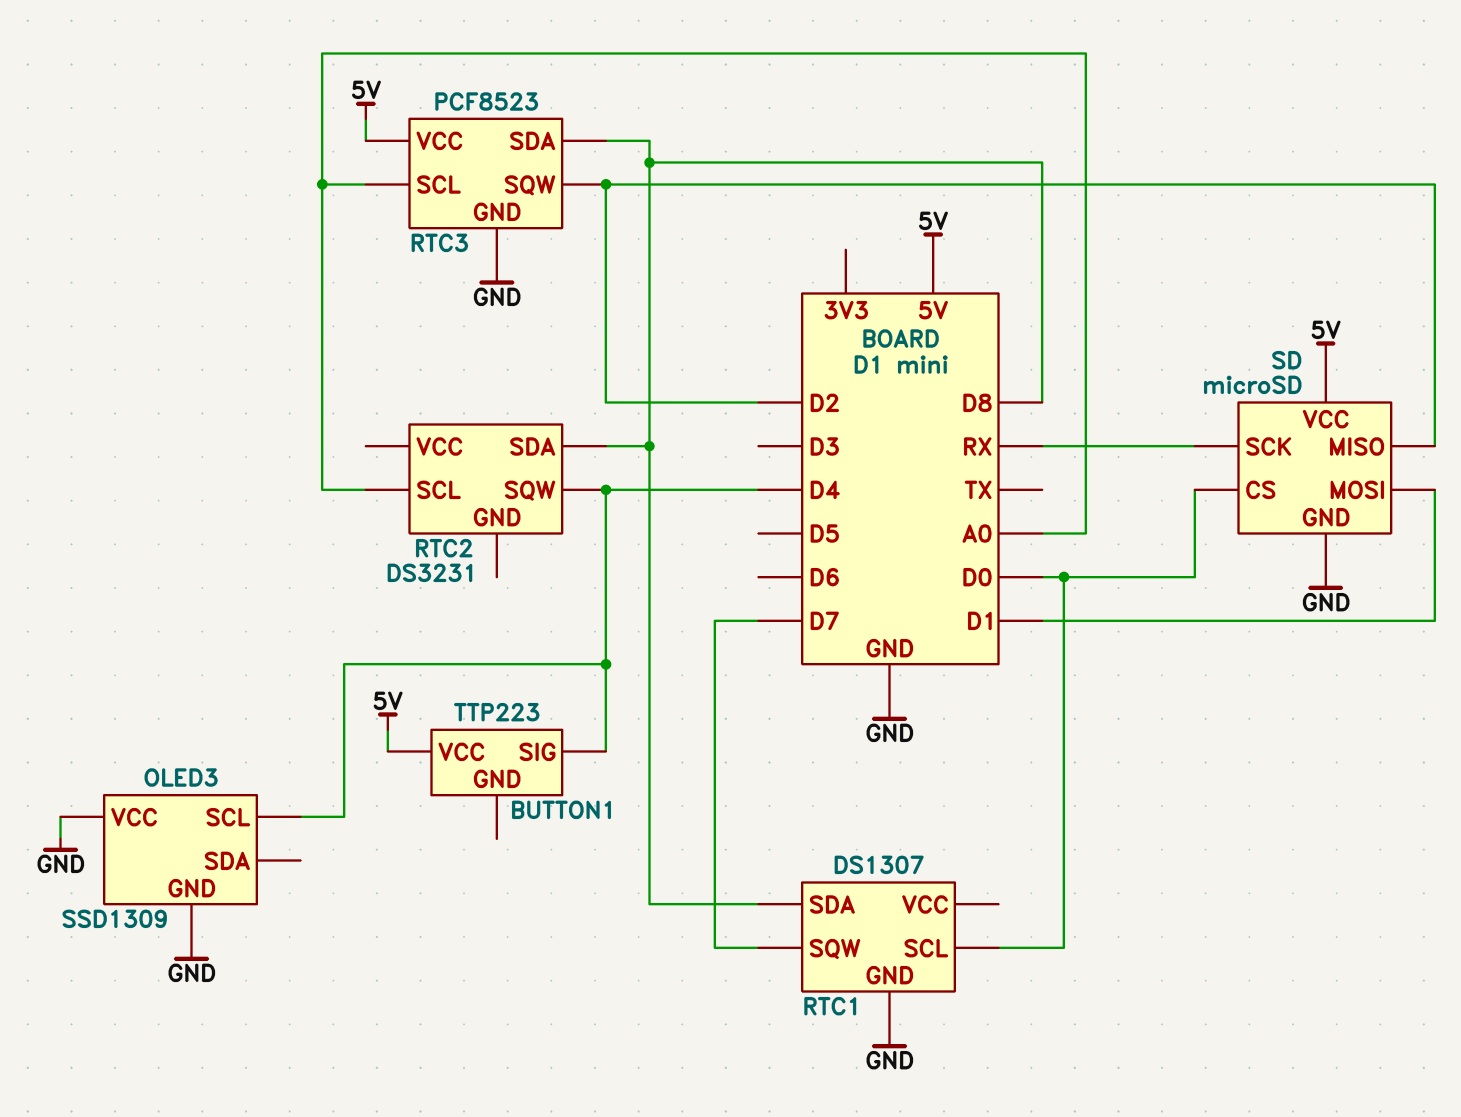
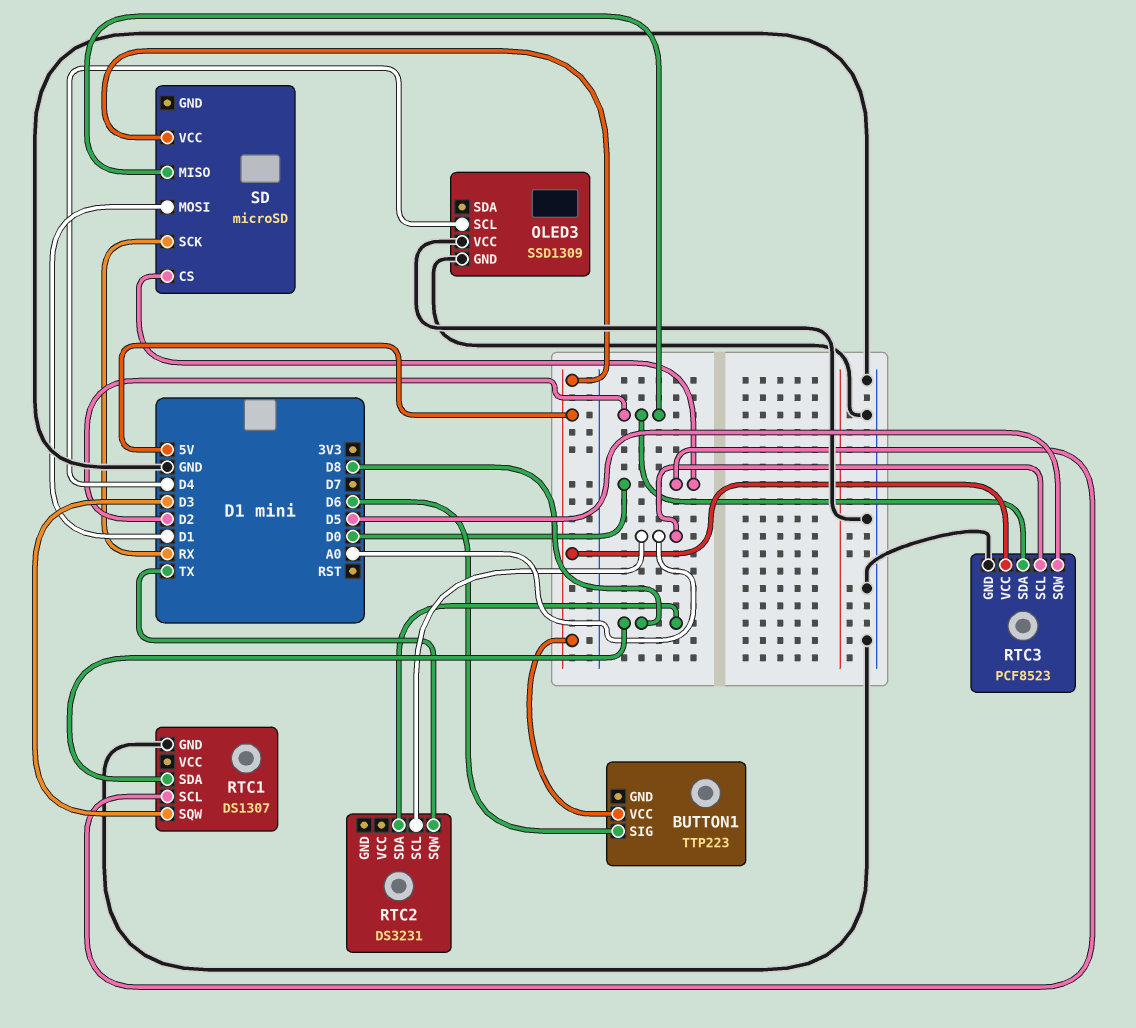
BUTTON1 pin SIG: D4 -> D6
RTC1 pin SQW: D7 -> D3
RTC2 pin SQW: D4 -> TX
RTC3 pin SDA: D8 -> D2
RTC3 pin SQW: D2 -> D5
SD pin GND: GND -> none

